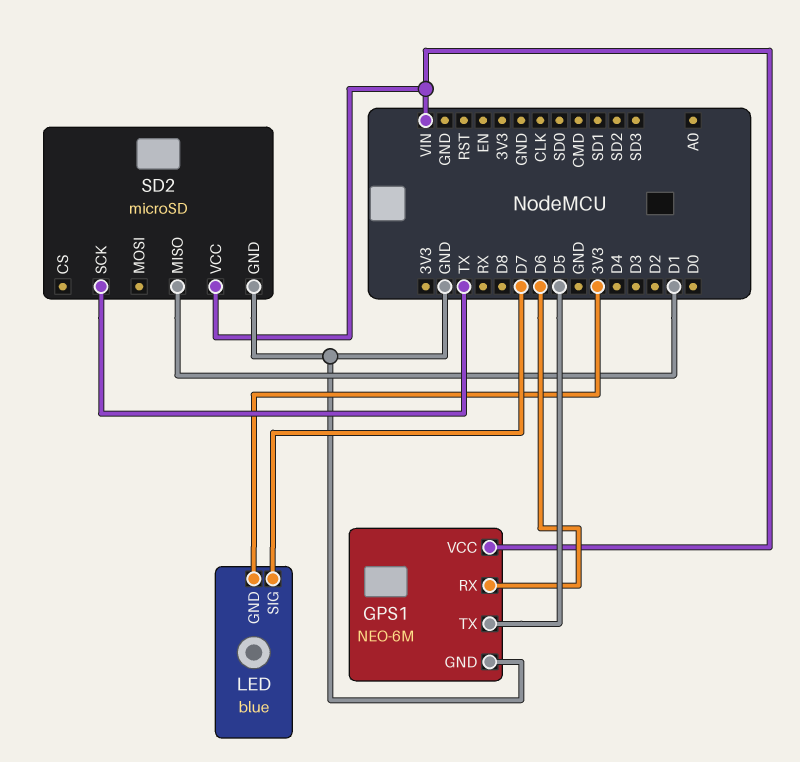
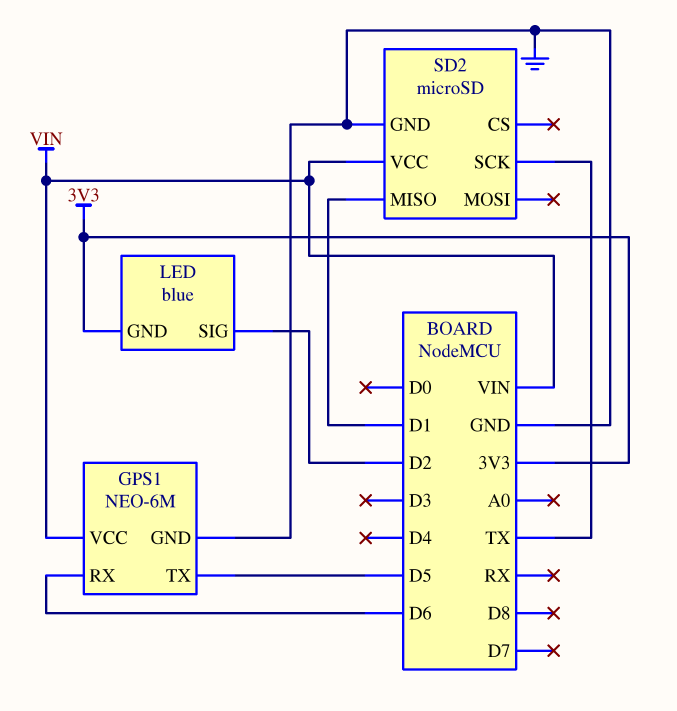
LED pin SIG: D7 -> D2

